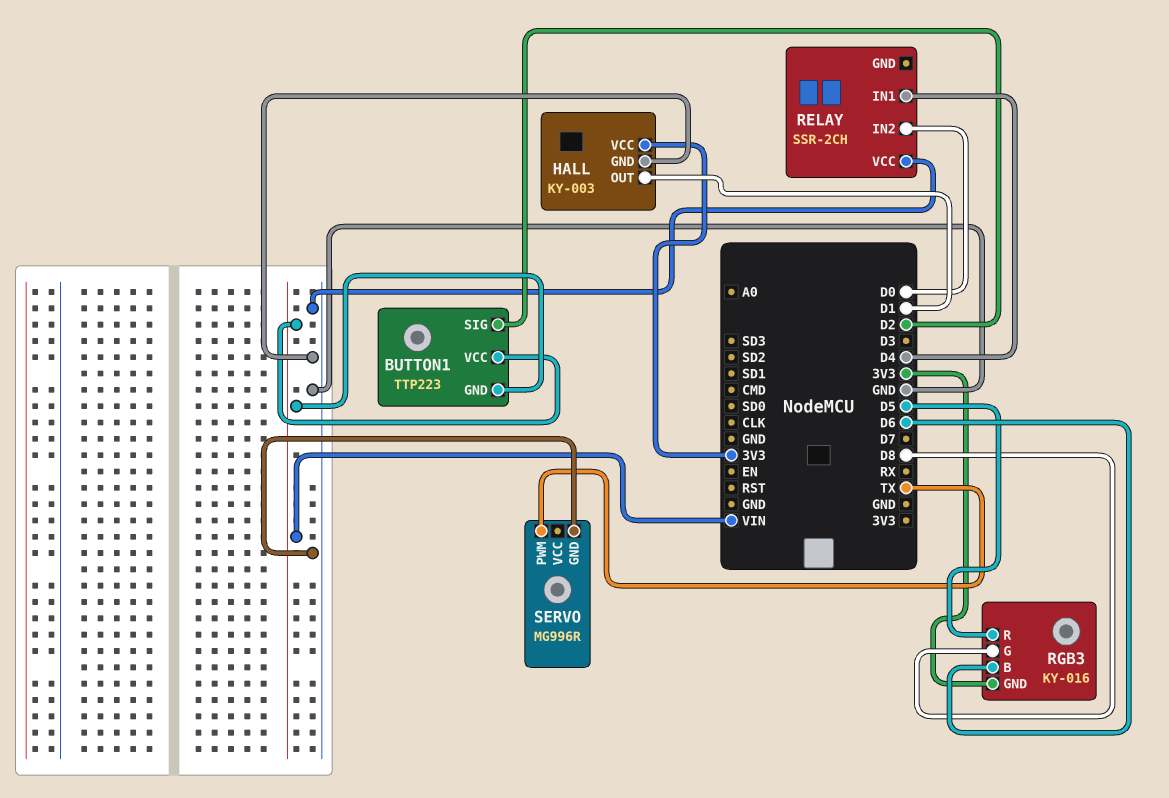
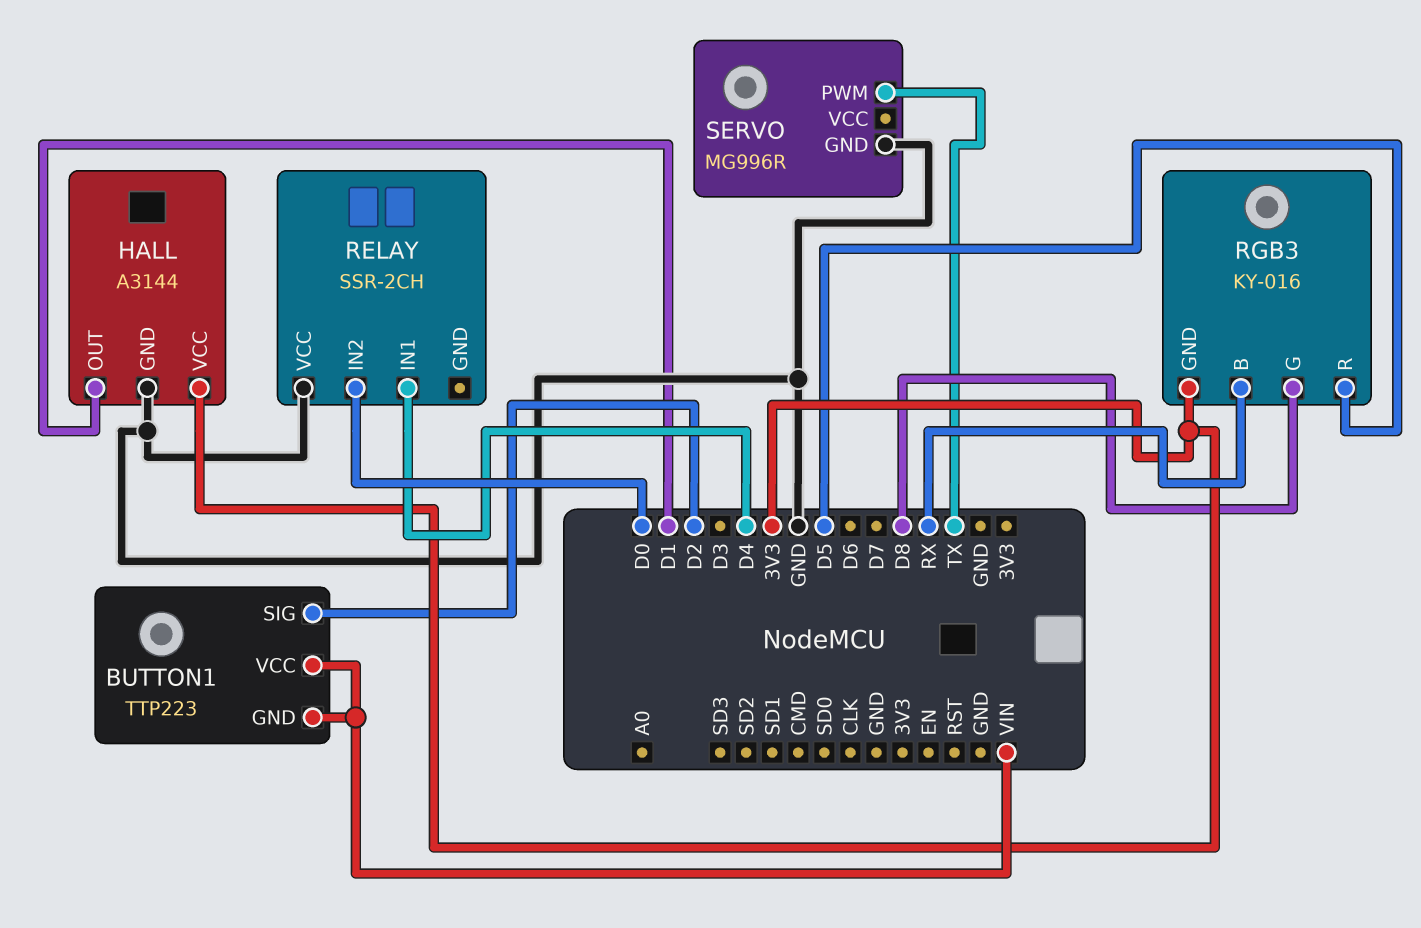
HALL: KY-003 -> A3144
RGB3 pin B: D6 -> RX

